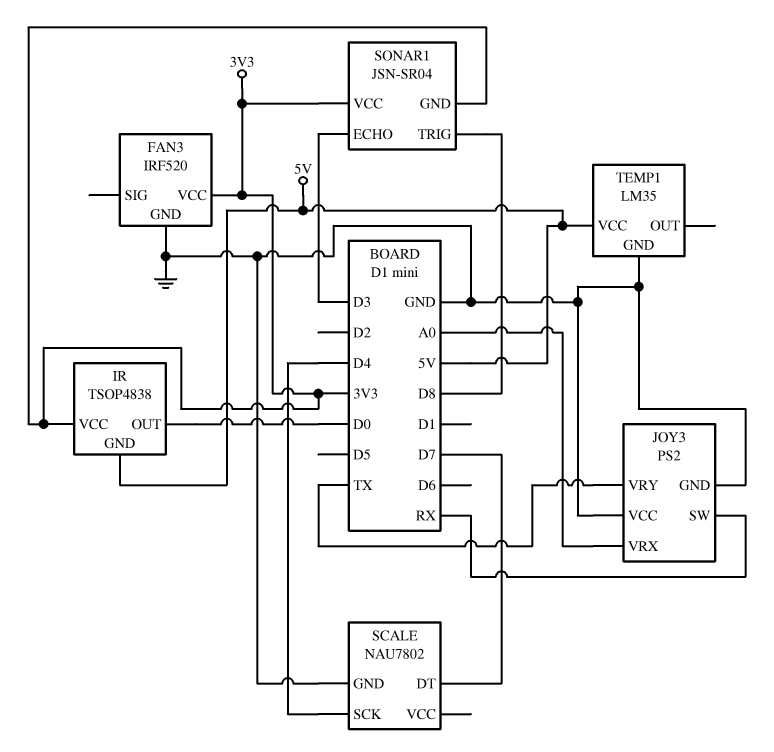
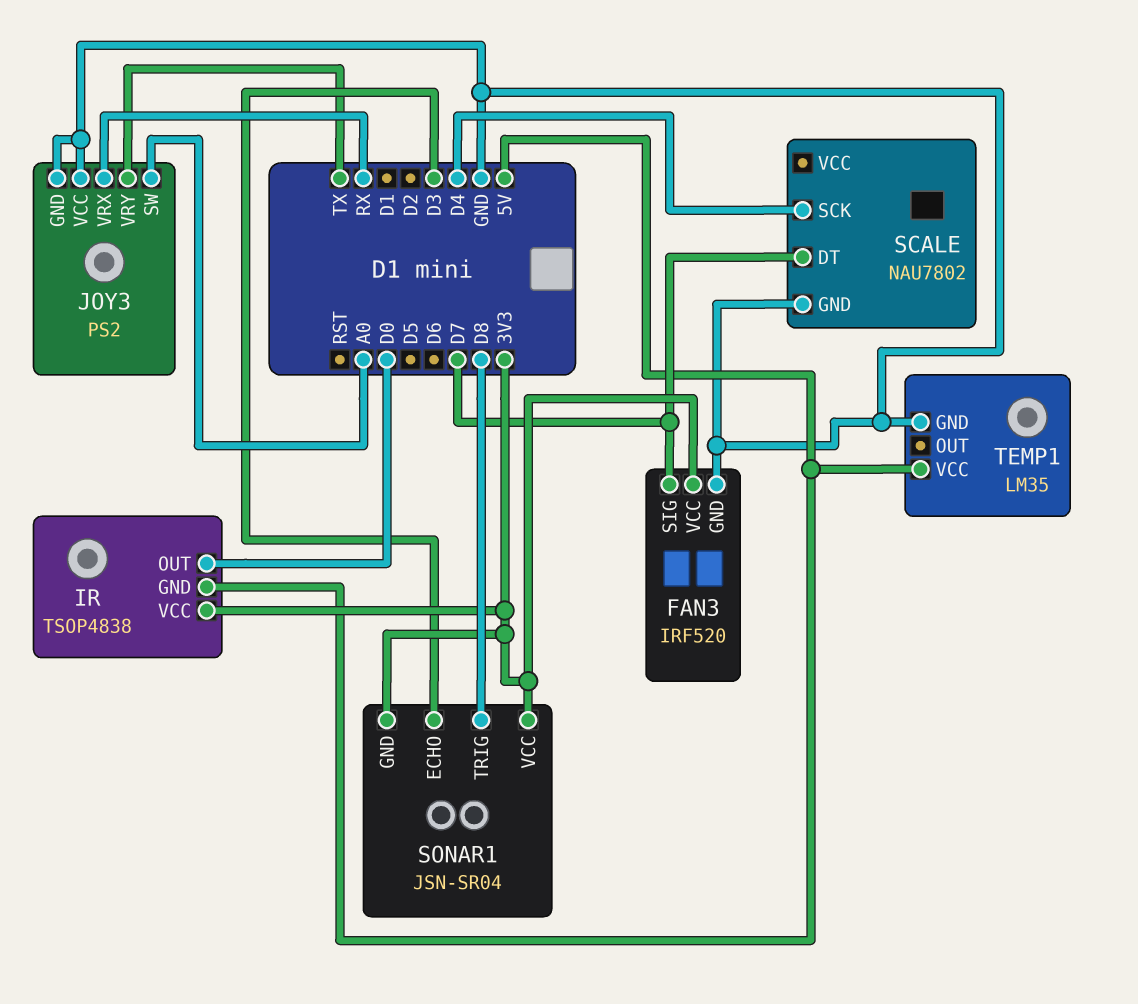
FAN3 pin SIG: none -> D7
JOY3 pin SW: RX -> A0
JOY3 pin VRX: A0 -> RX

